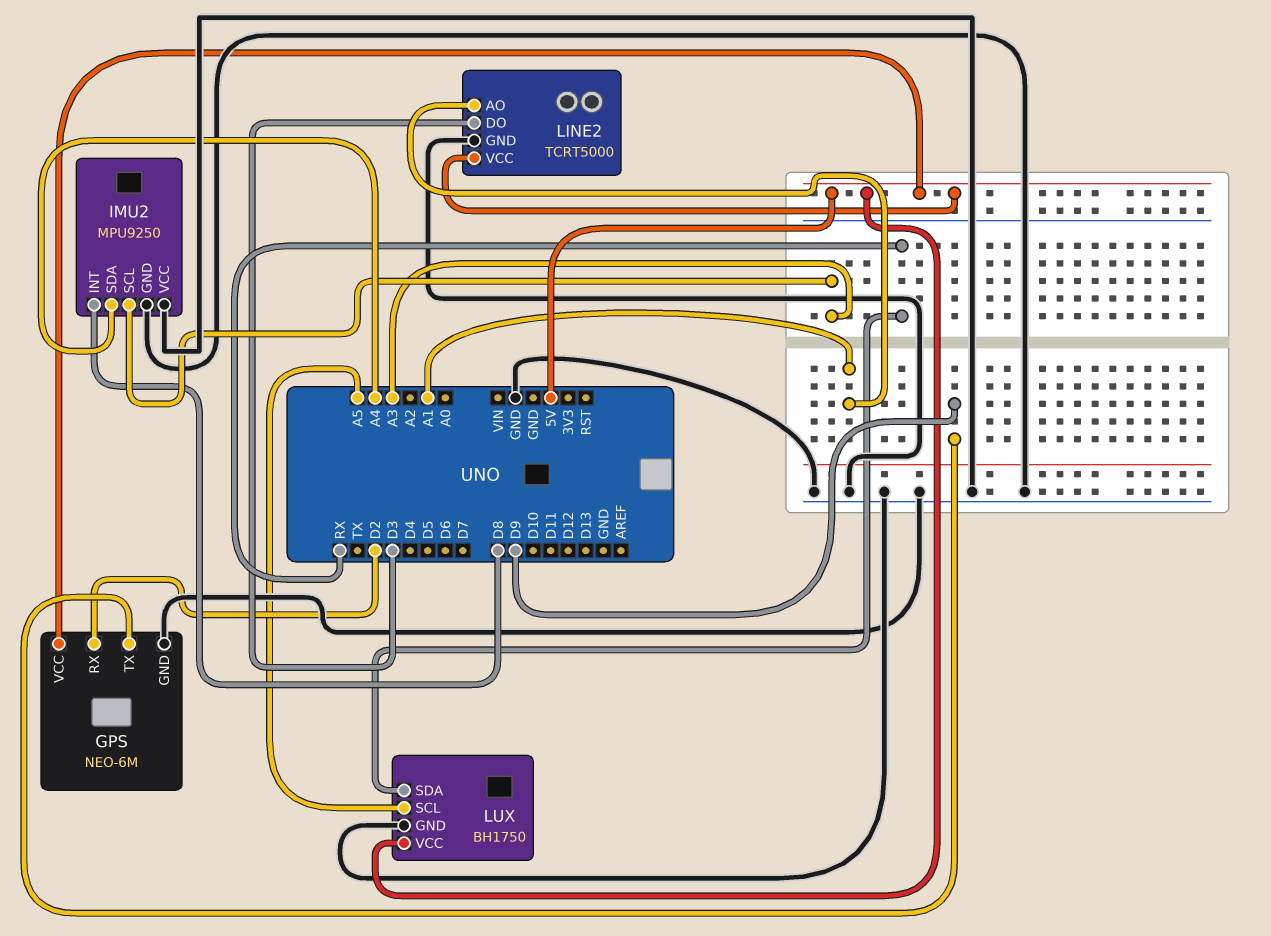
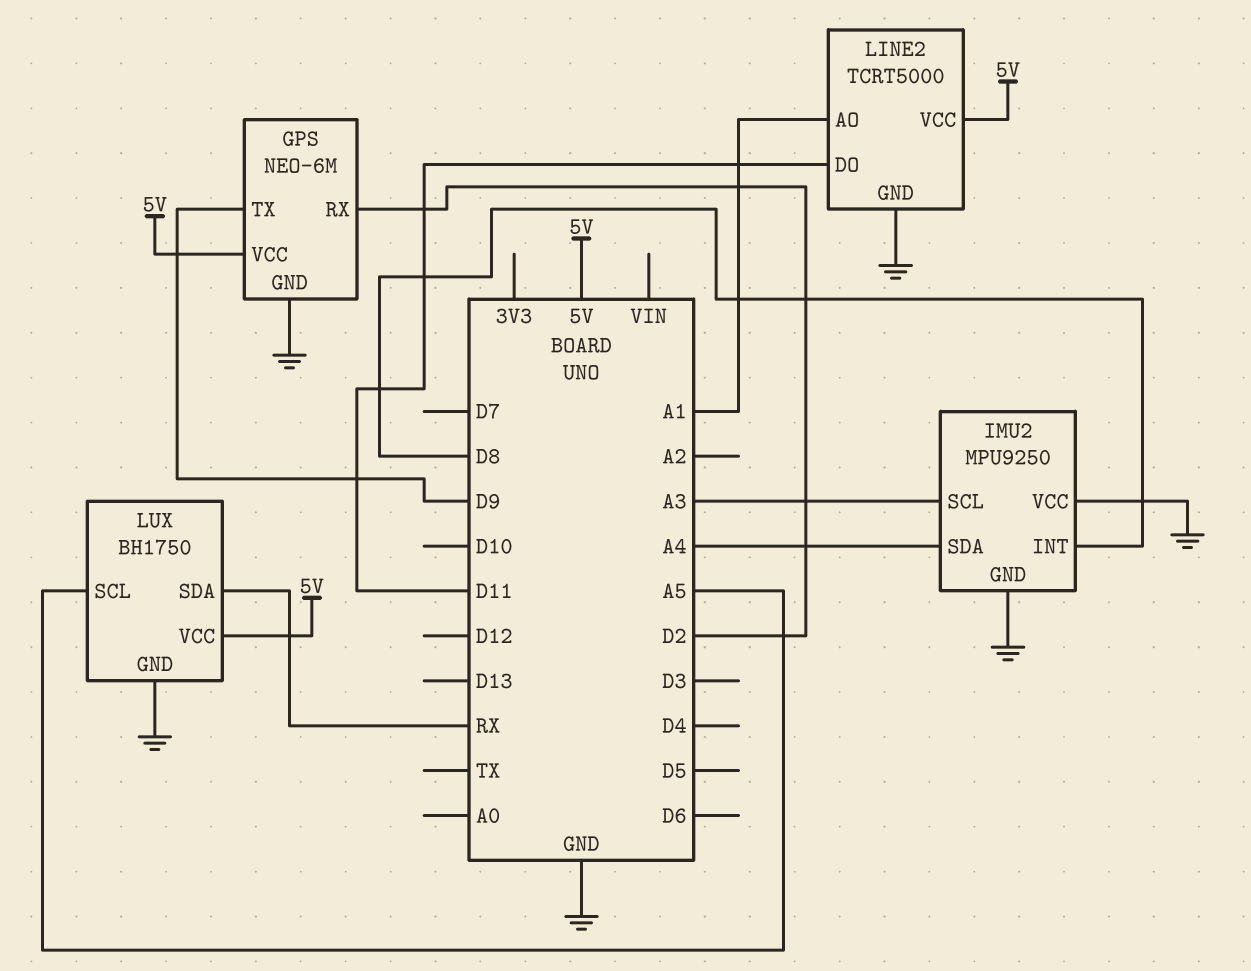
LINE2 pin DO: D3 -> D11

